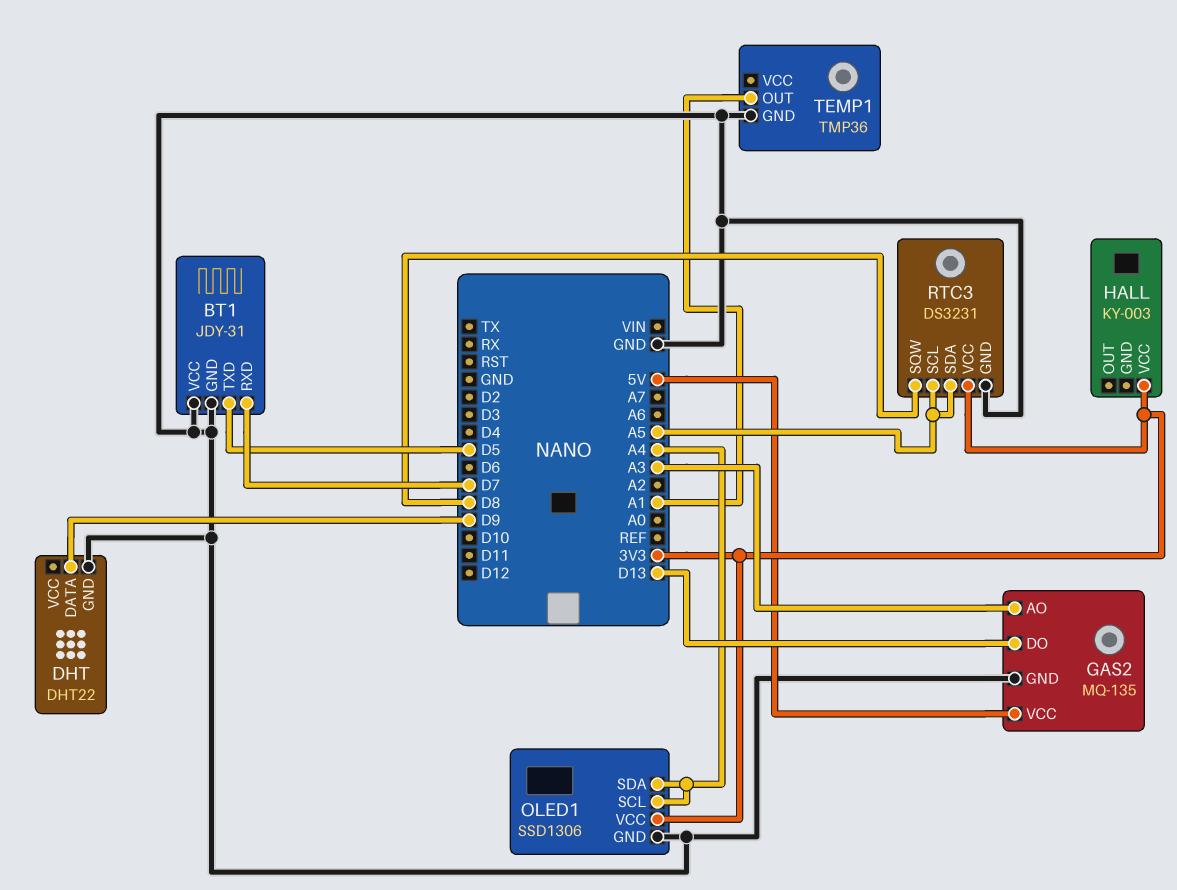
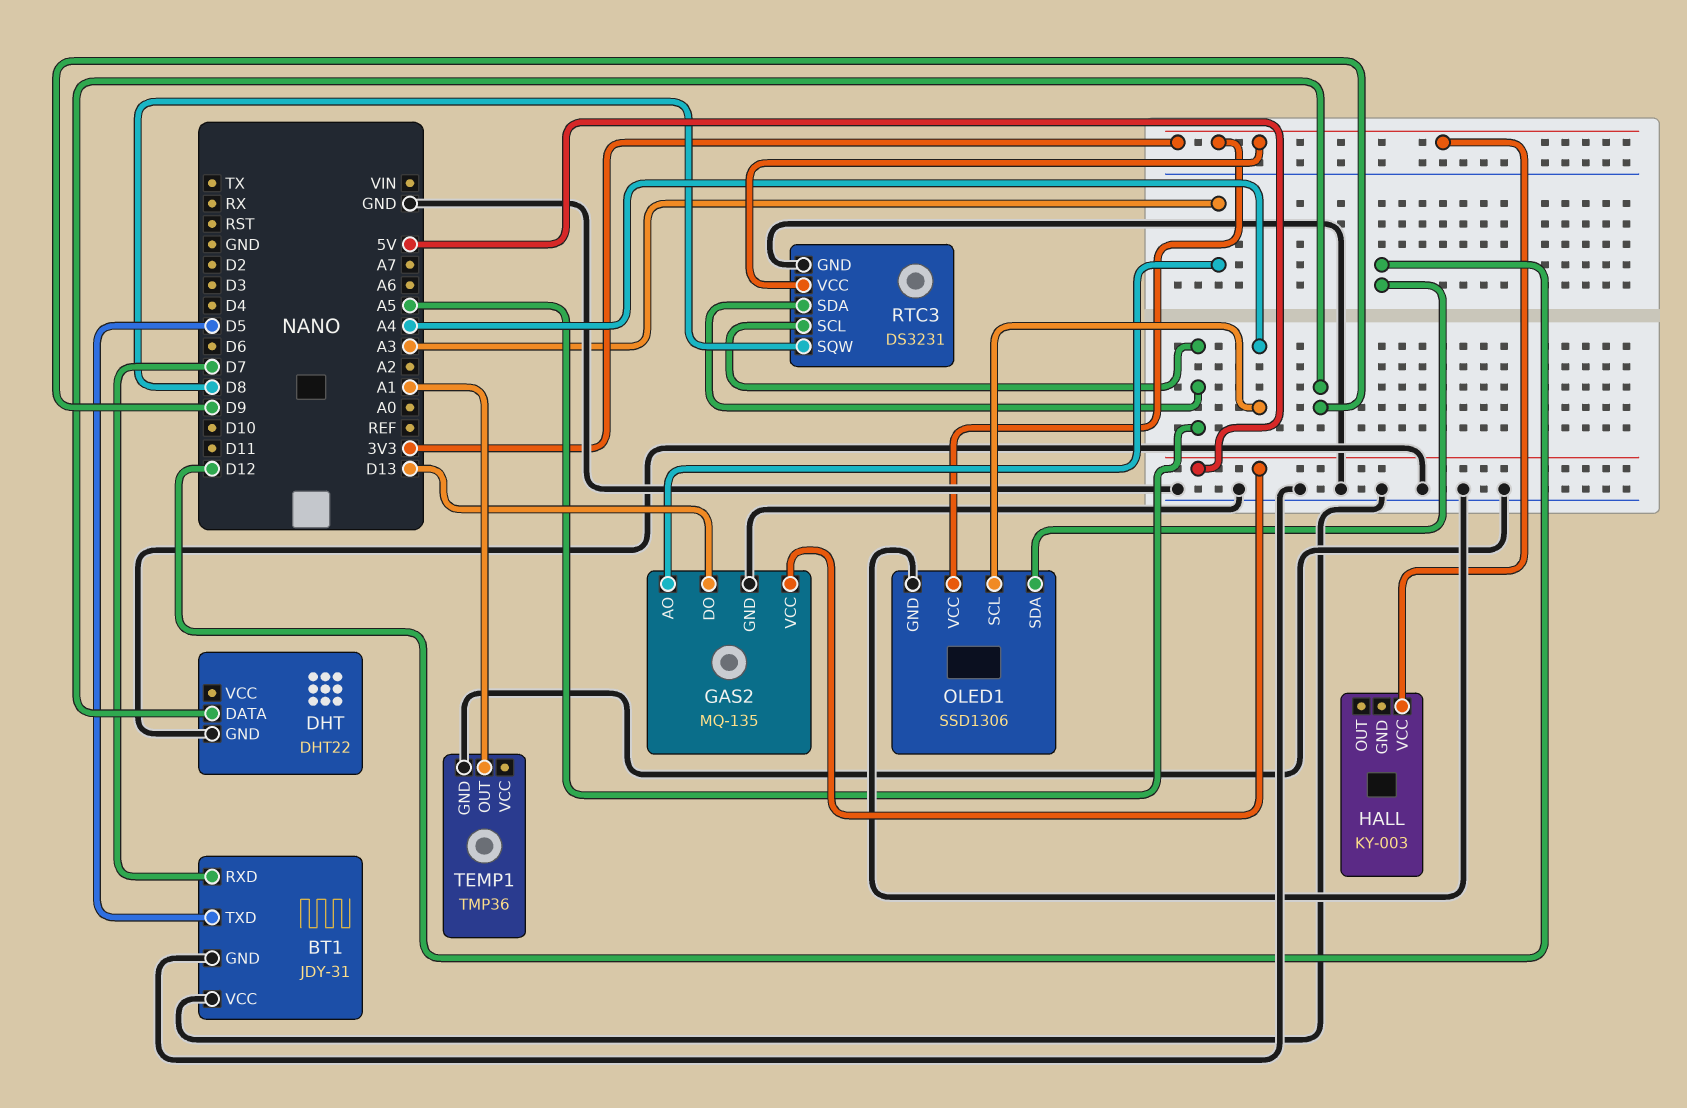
OLED1 pin SDA: A4 -> D12

